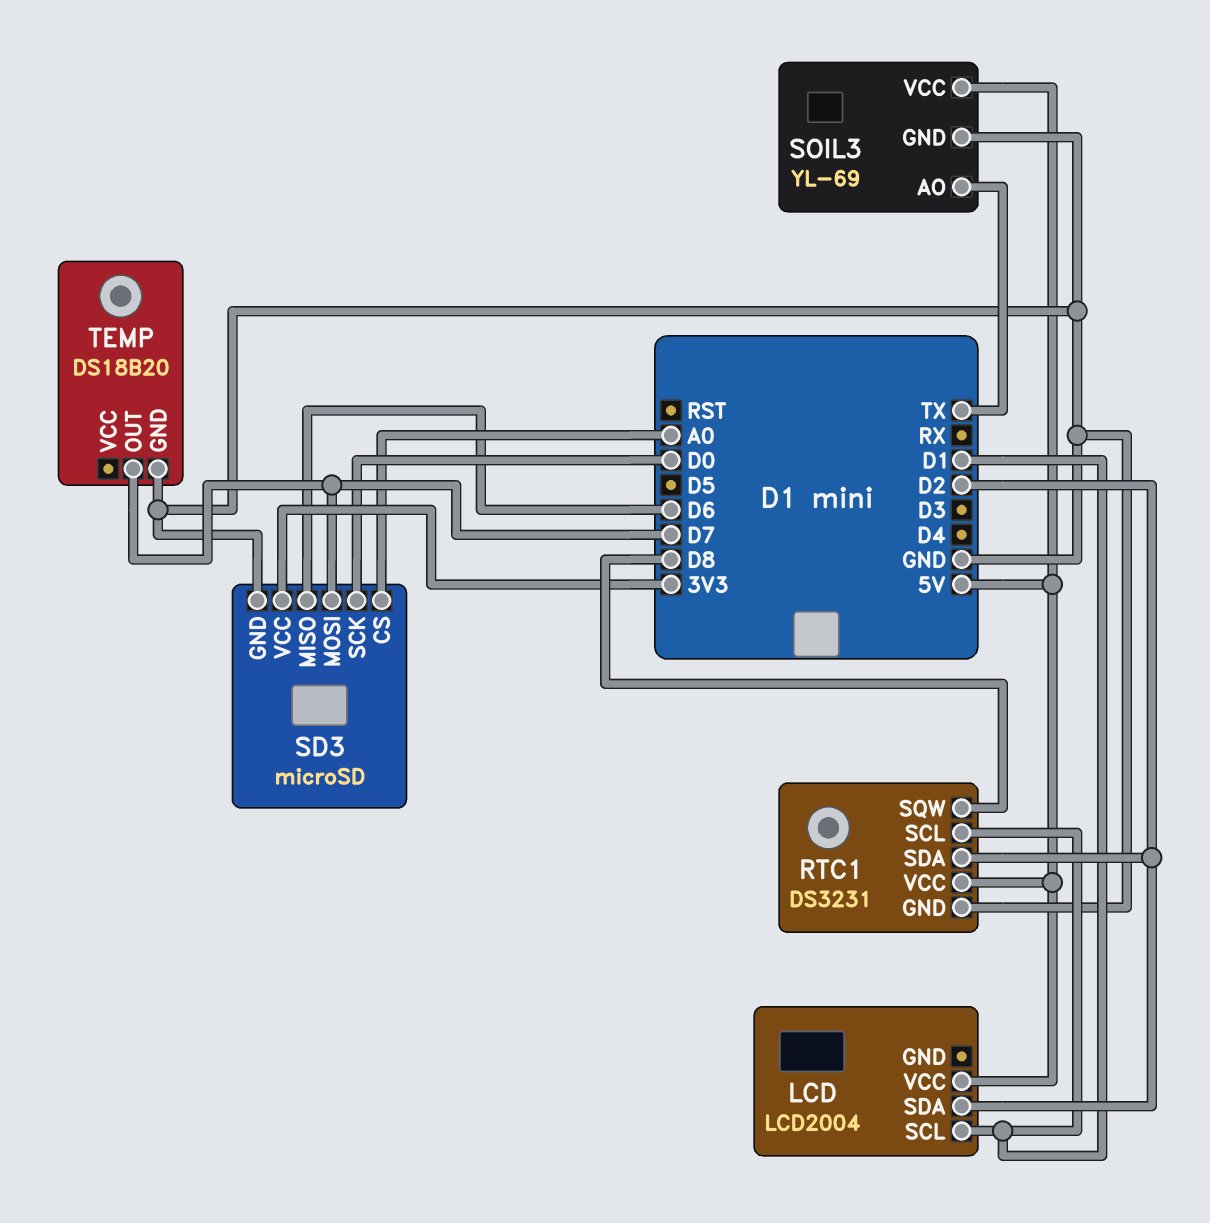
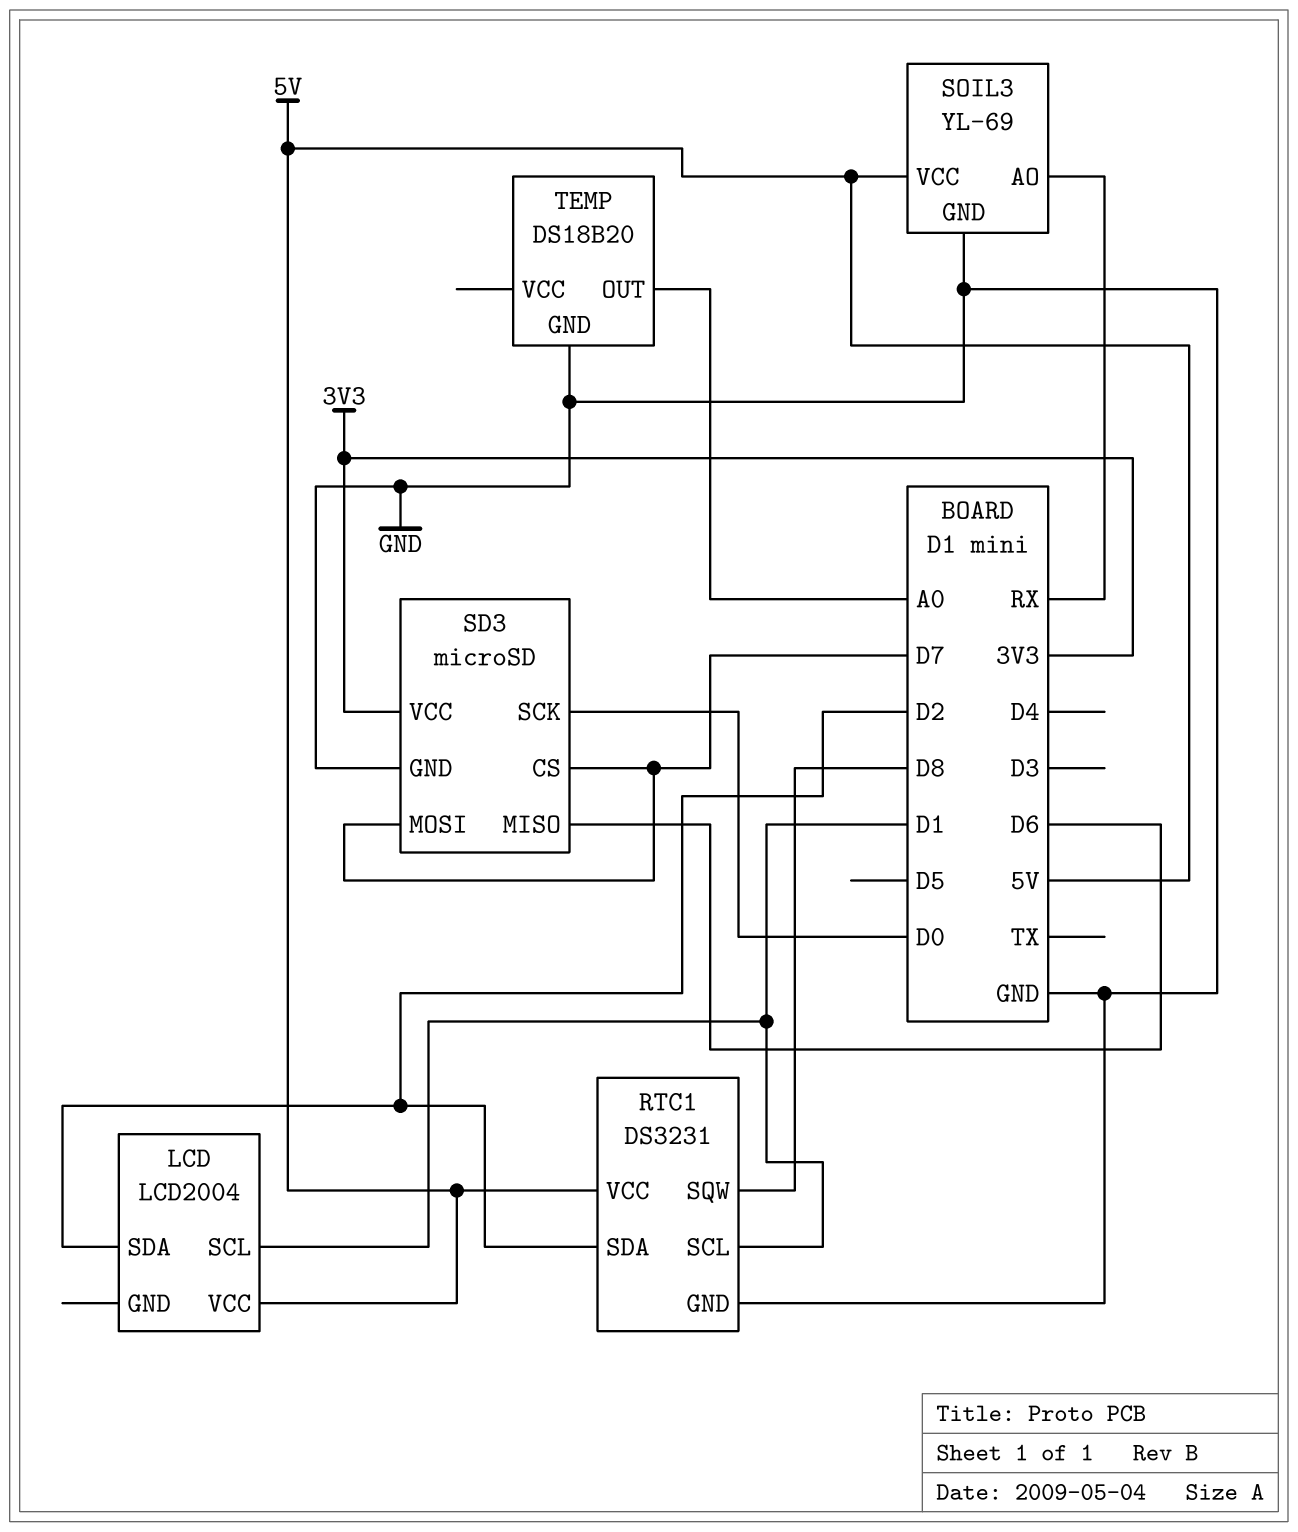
SD3 pin CS: A0 -> D7
SOIL3 pin AO: TX -> RX
TEMP pin OUT: D7 -> A0

